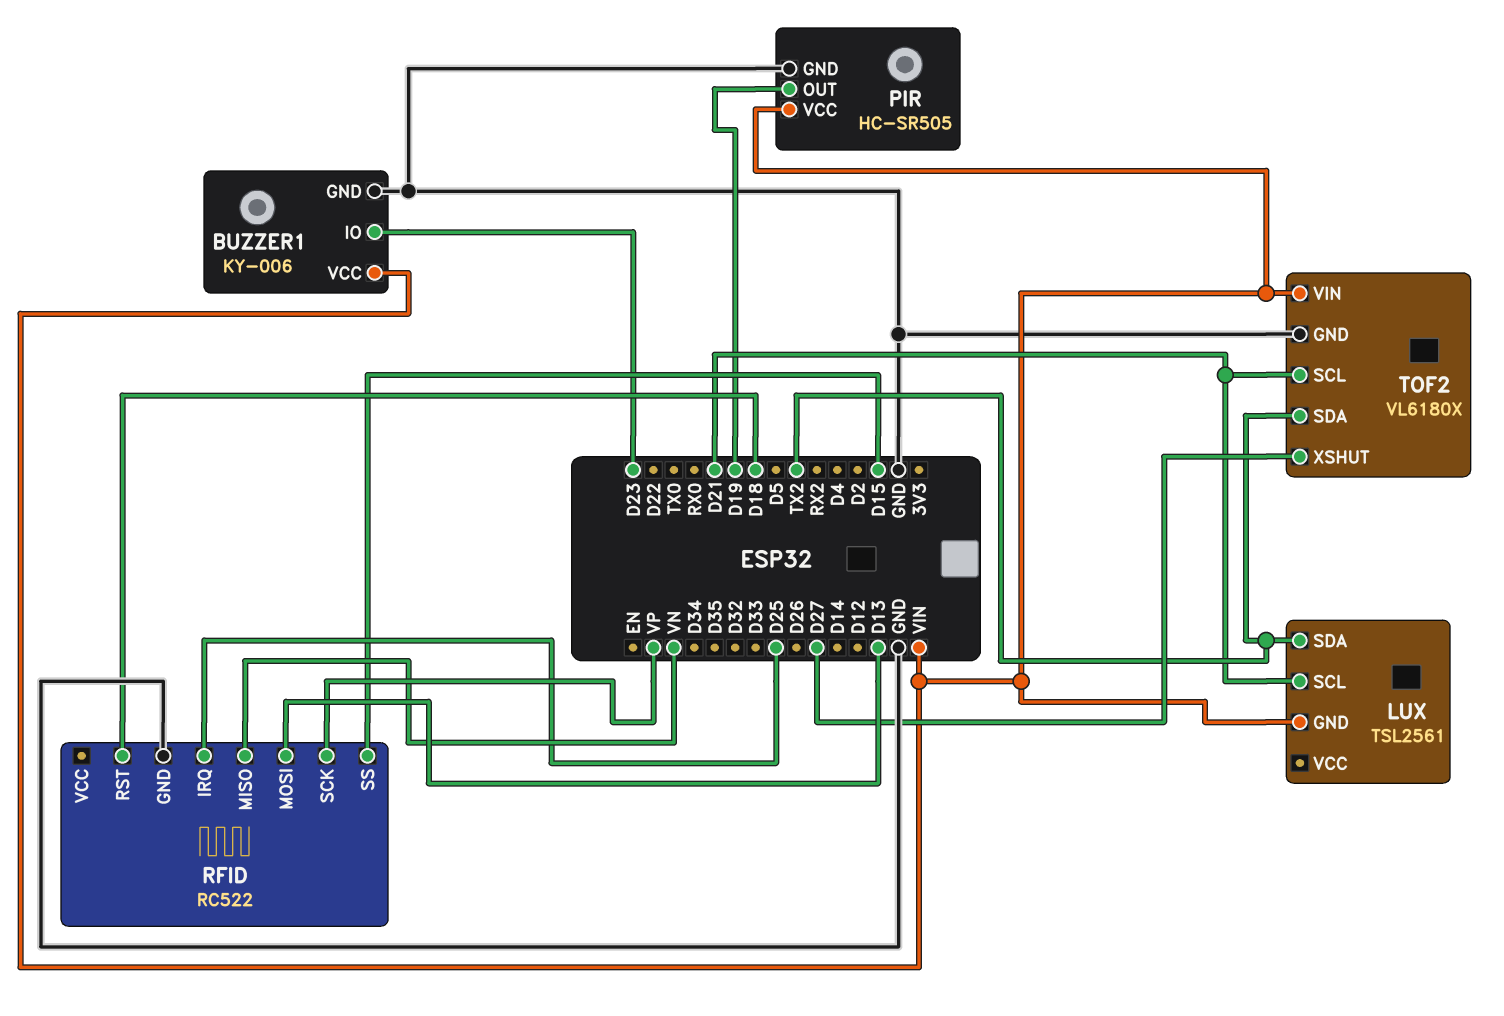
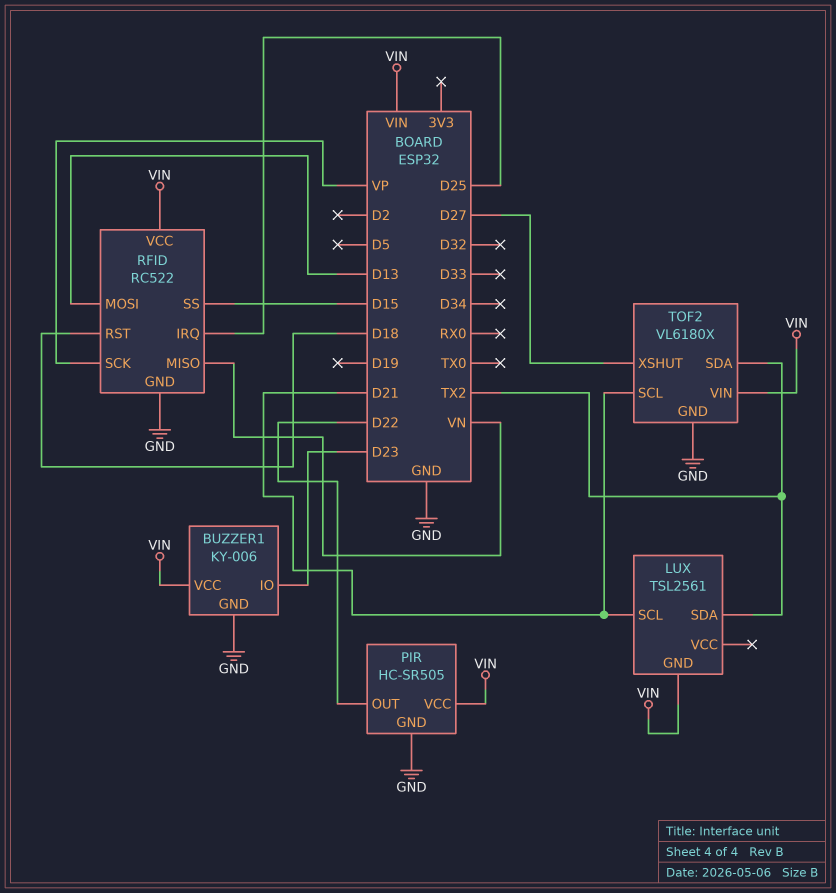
PIR pin OUT: D19 -> D22
RFID pin VCC: none -> VIN

